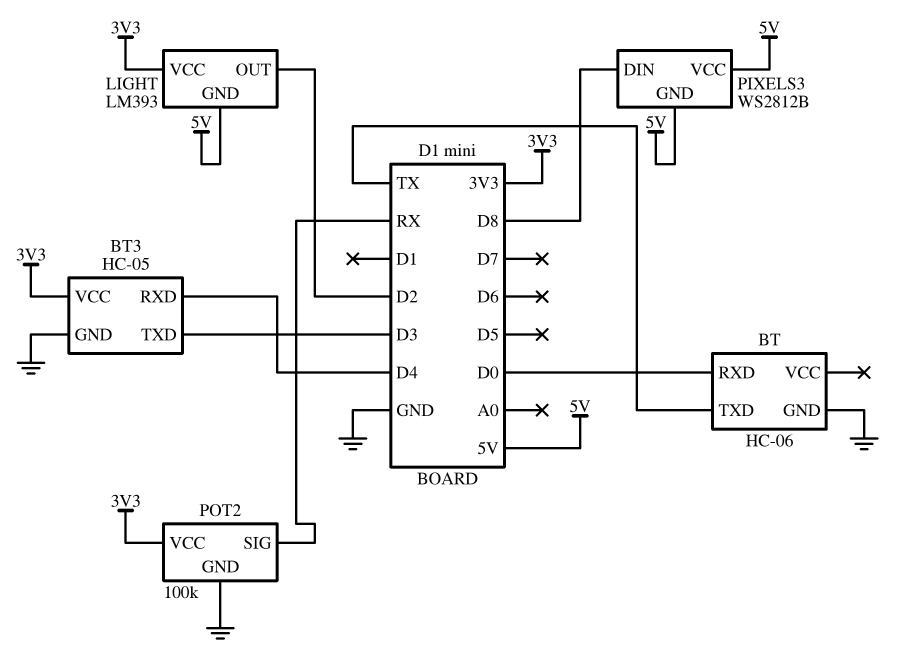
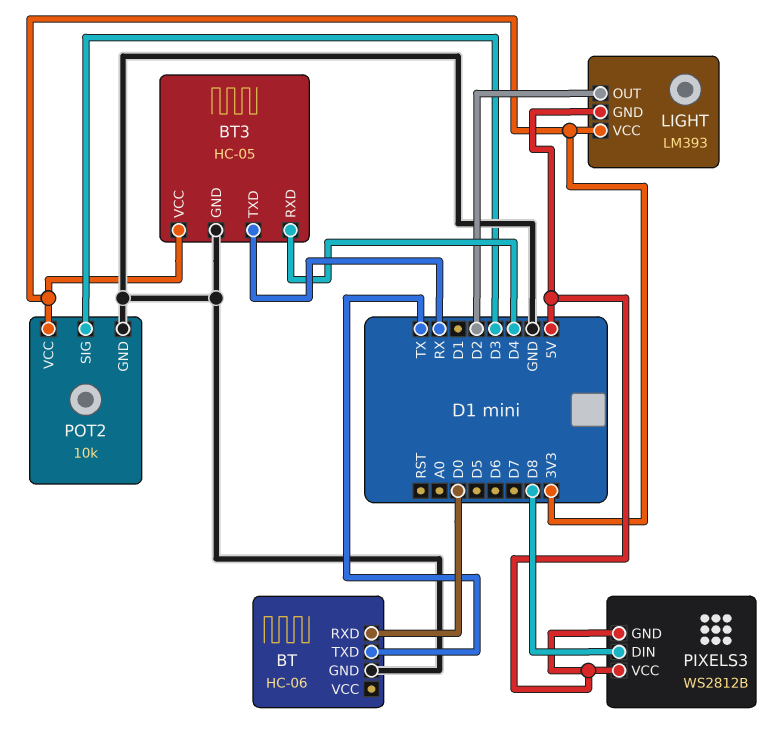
BT3 pin TXD: D3 -> RX
POT2: 100k -> 10k
POT2 pin SIG: RX -> D3

